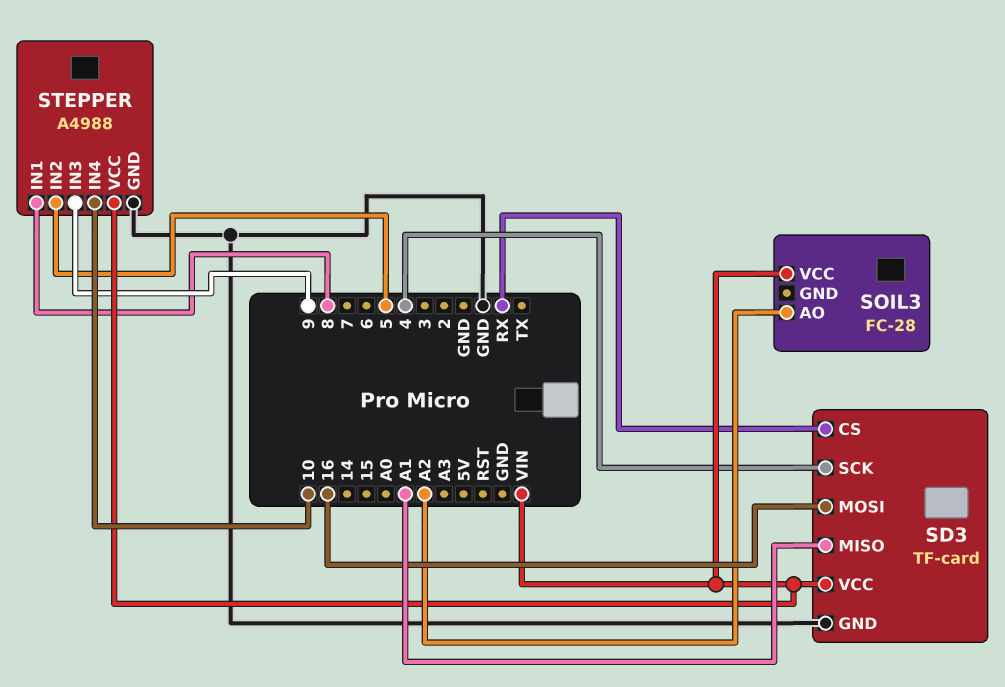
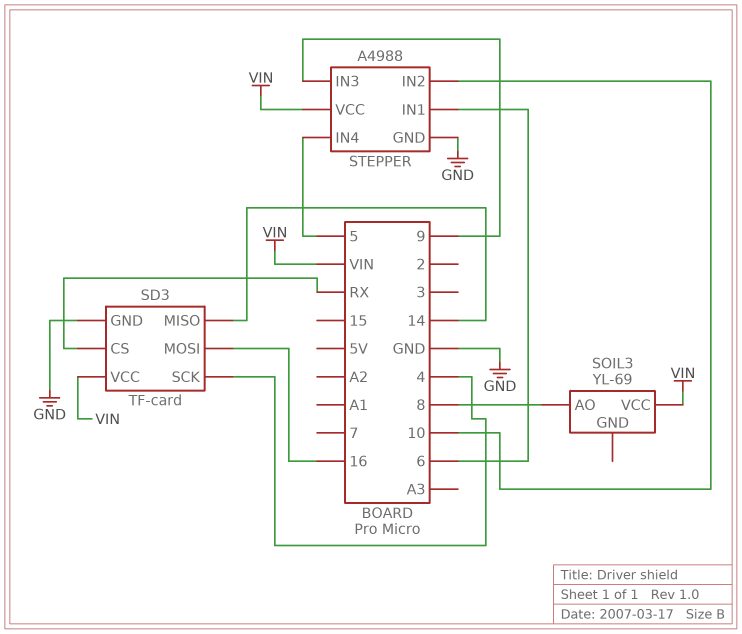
SD3 pin MISO: A1 -> 14
SOIL3: FC-28 -> YL-69
SOIL3 pin AO: A2 -> 8
STEPPER pin IN1: 8 -> 6
STEPPER pin IN2: 5 -> 10
STEPPER pin IN4: 10 -> 5

